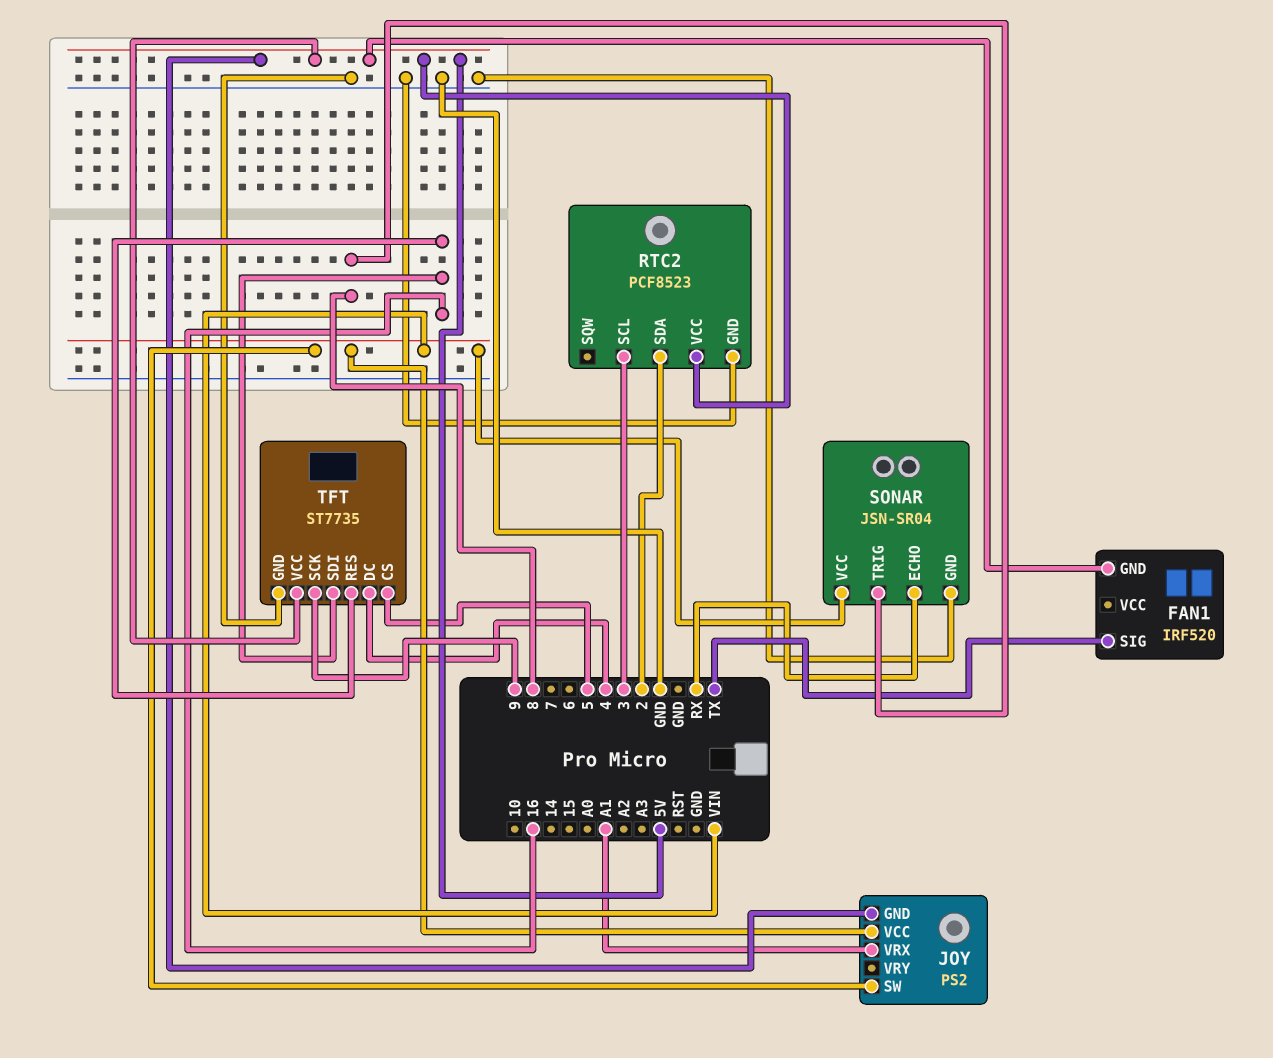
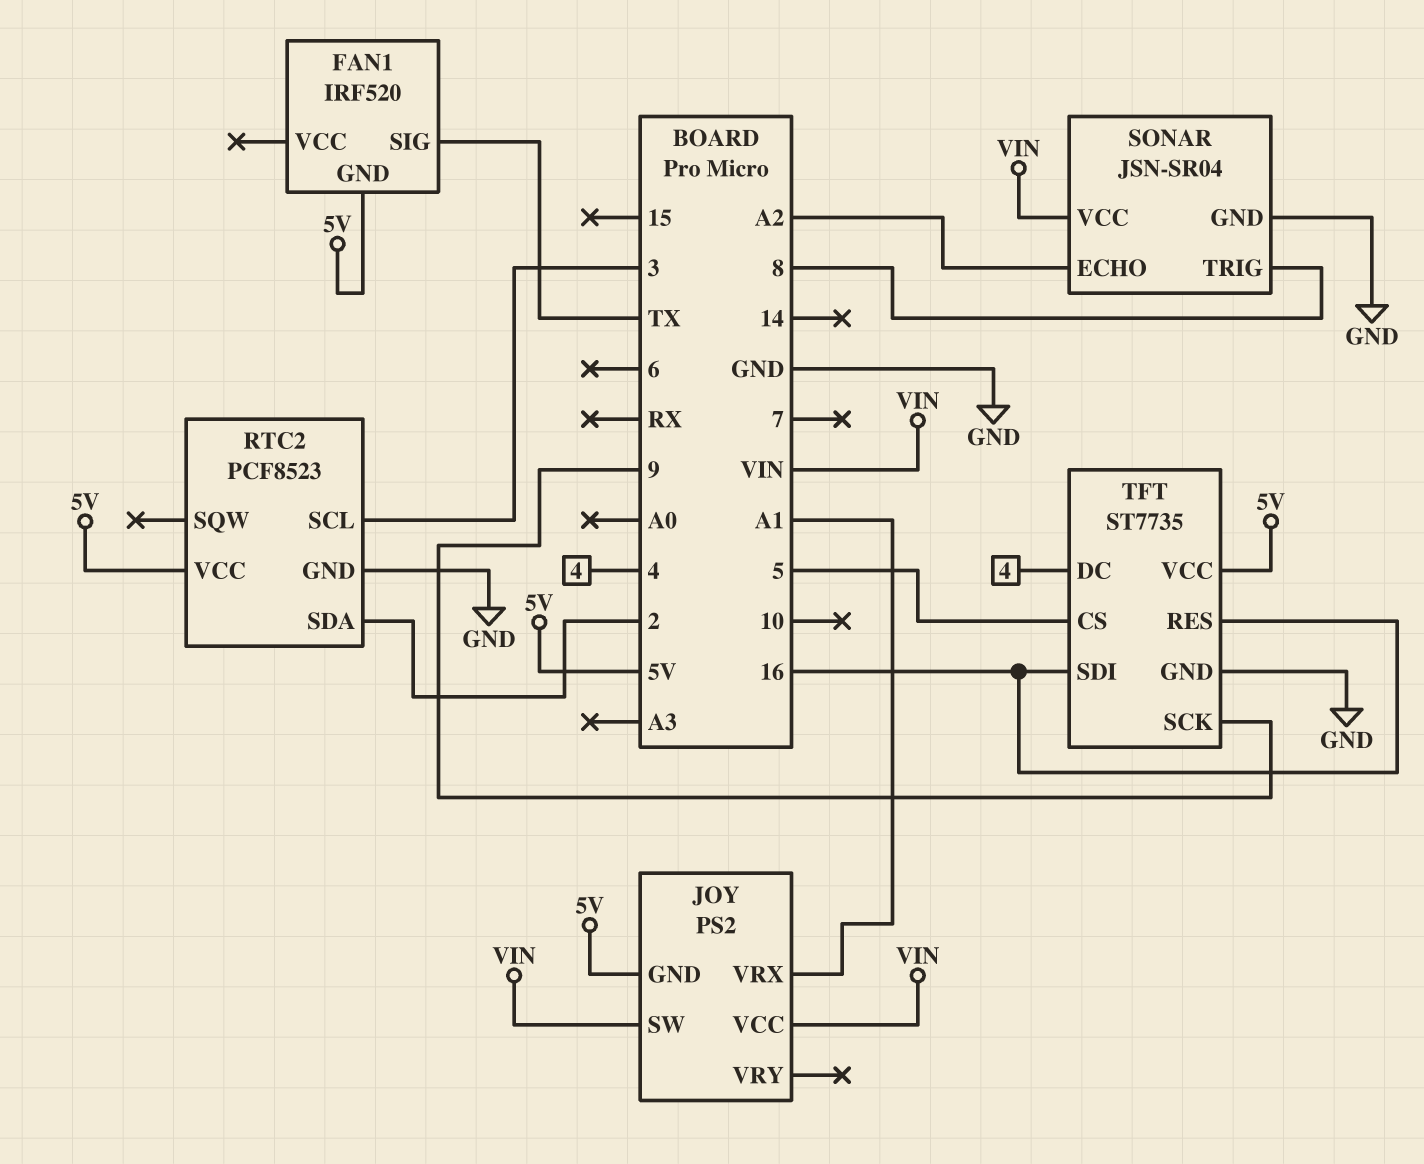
SONAR pin ECHO: RX -> A2

